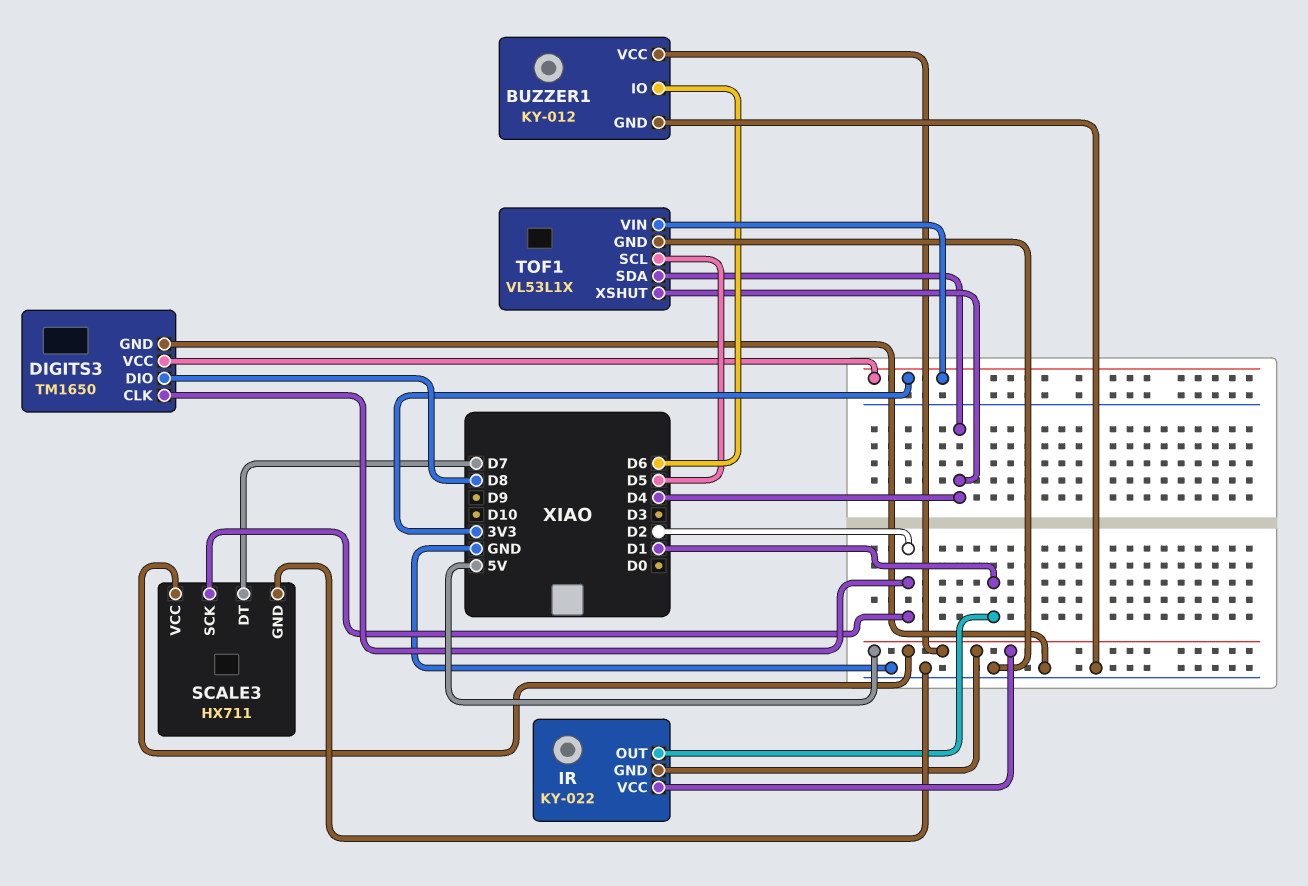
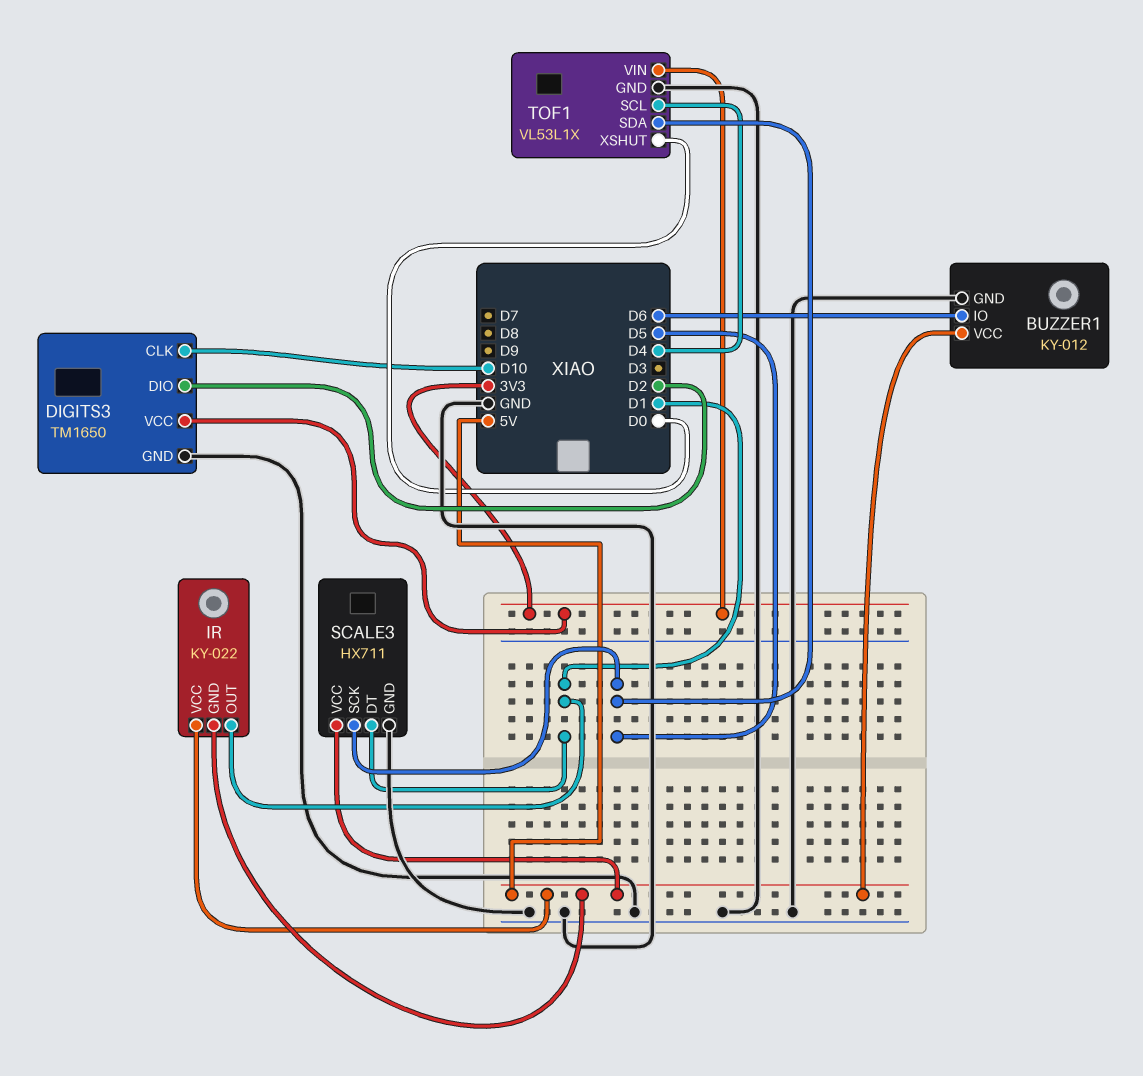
DIGITS3 pin CLK: D2 -> D10
DIGITS3 pin DIO: D8 -> D2
SCALE3 pin DT: D7 -> D1
SCALE3 pin SCK: D2 -> D5
TOF1 pin SCL: D5 -> D4
TOF1 pin SDA: D4 -> D5
TOF1 pin XSHUT: D4 -> D0

